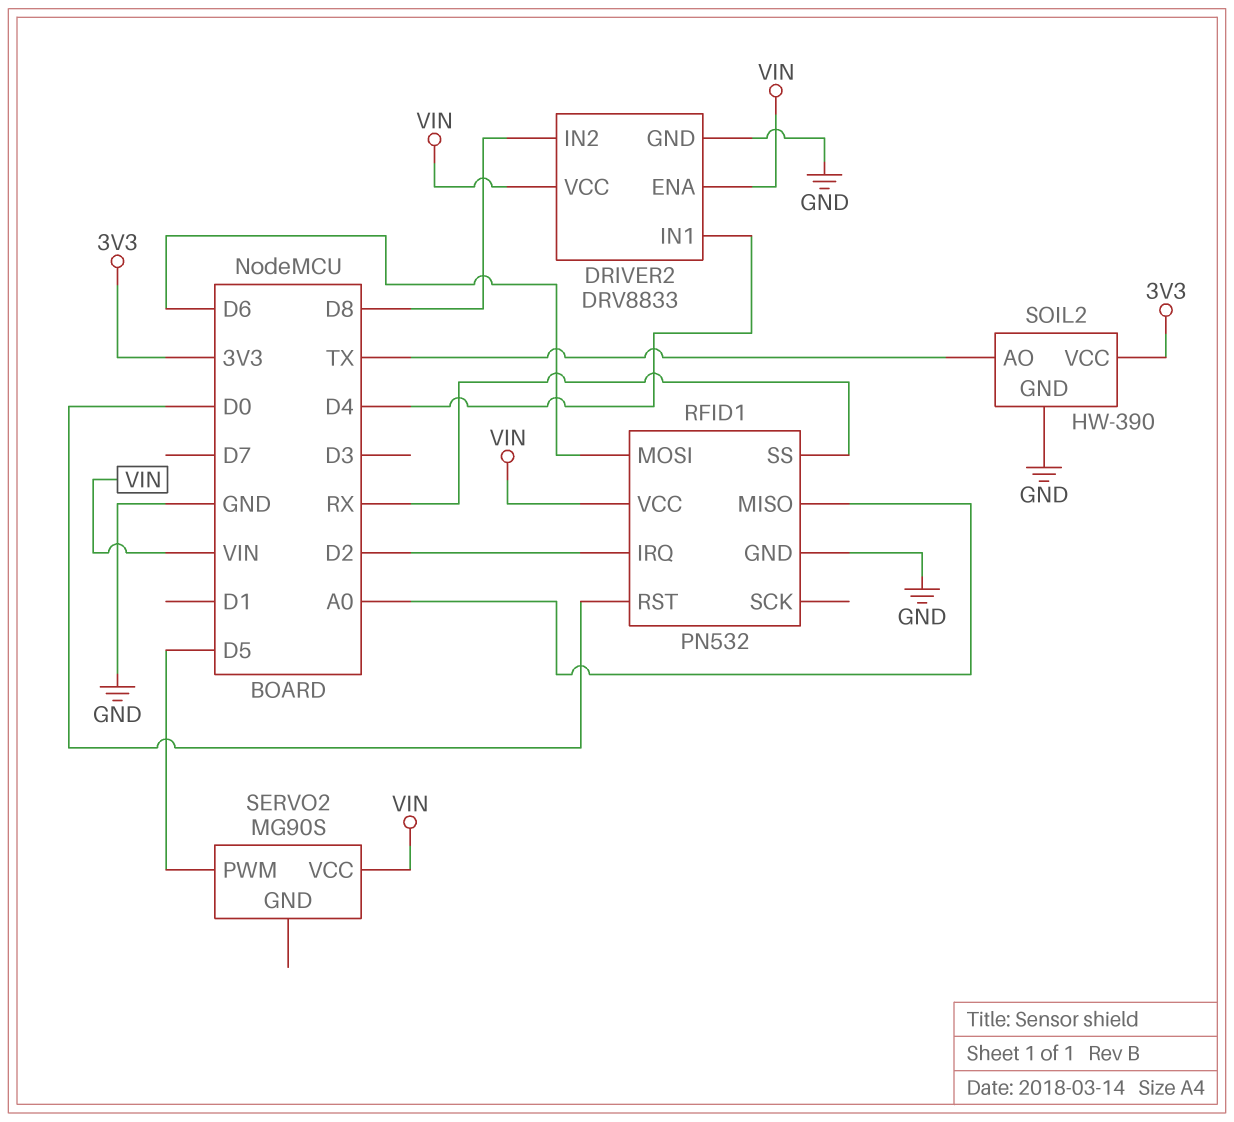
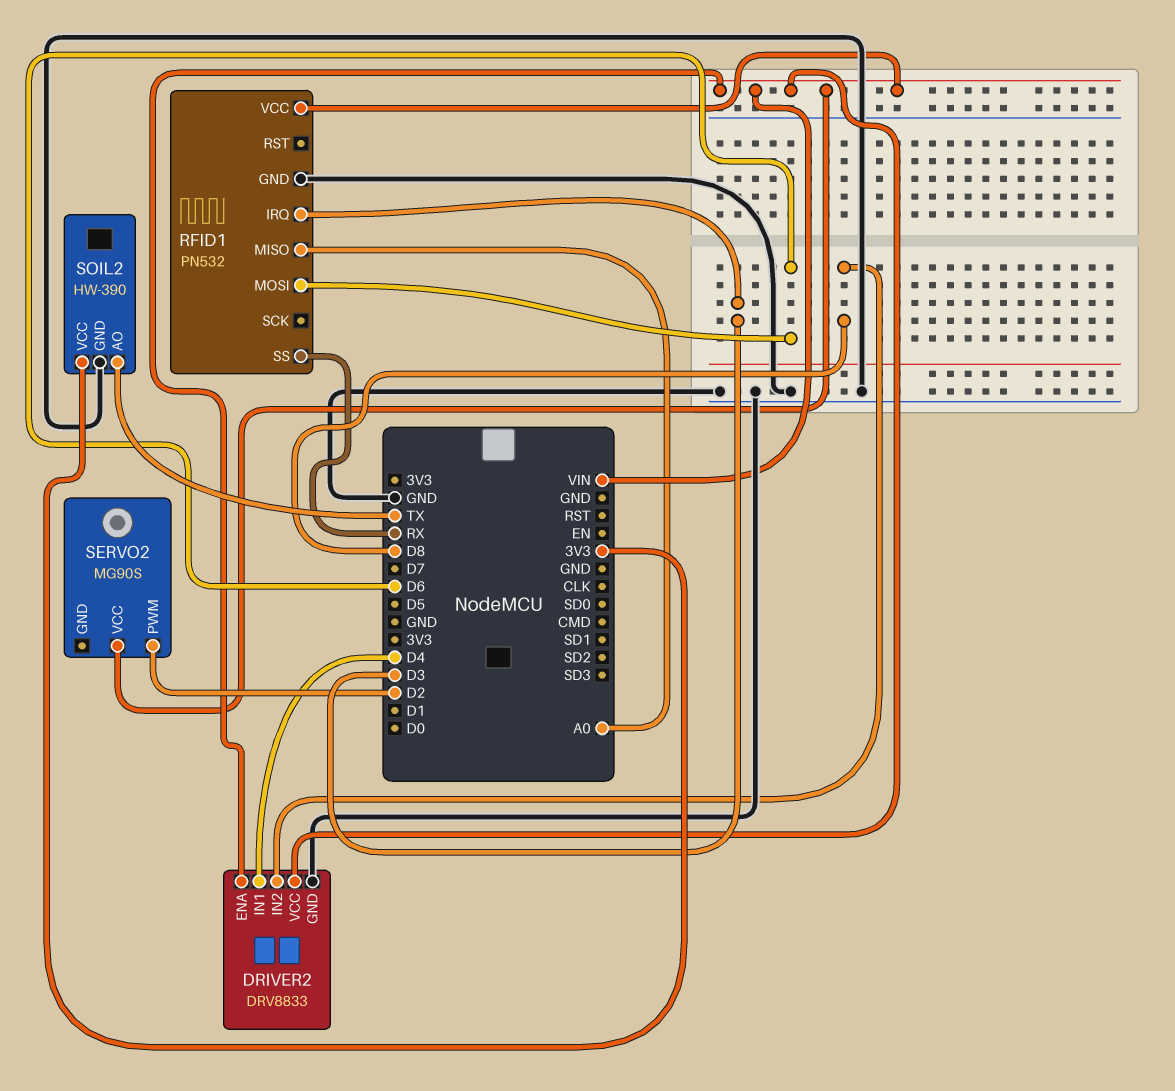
RFID1 pin IRQ: D2 -> D3
RFID1 pin RST: D0 -> none
SERVO2 pin PWM: D5 -> D2

